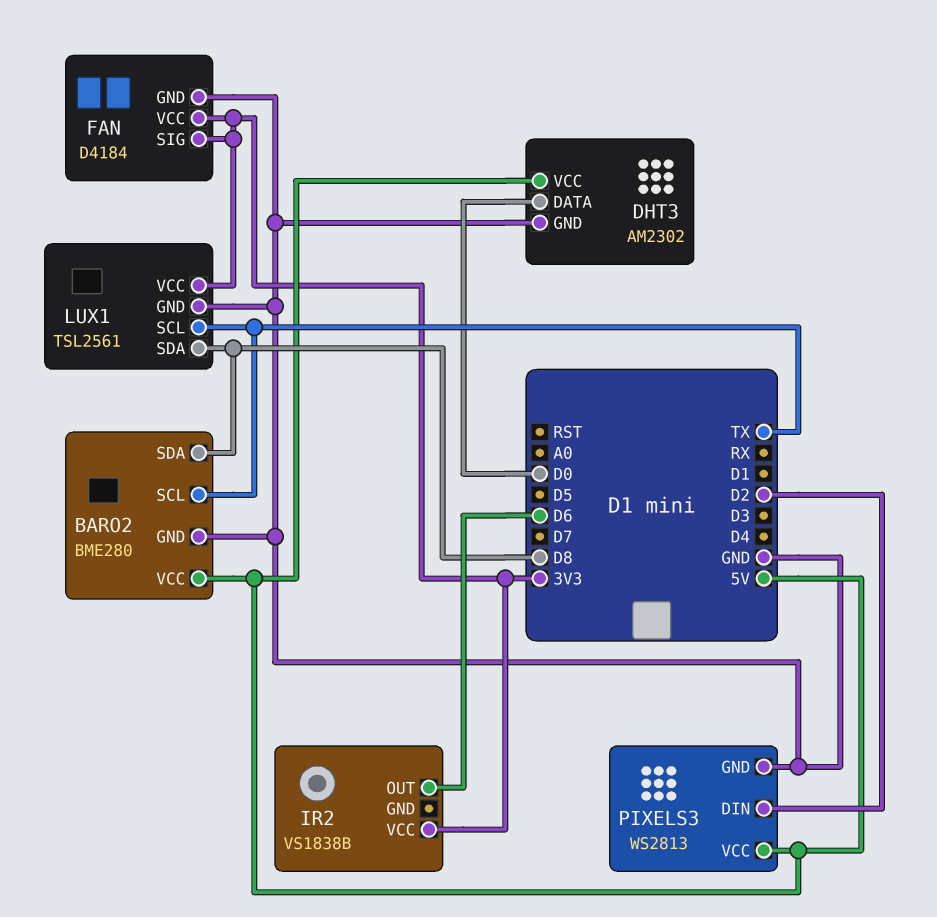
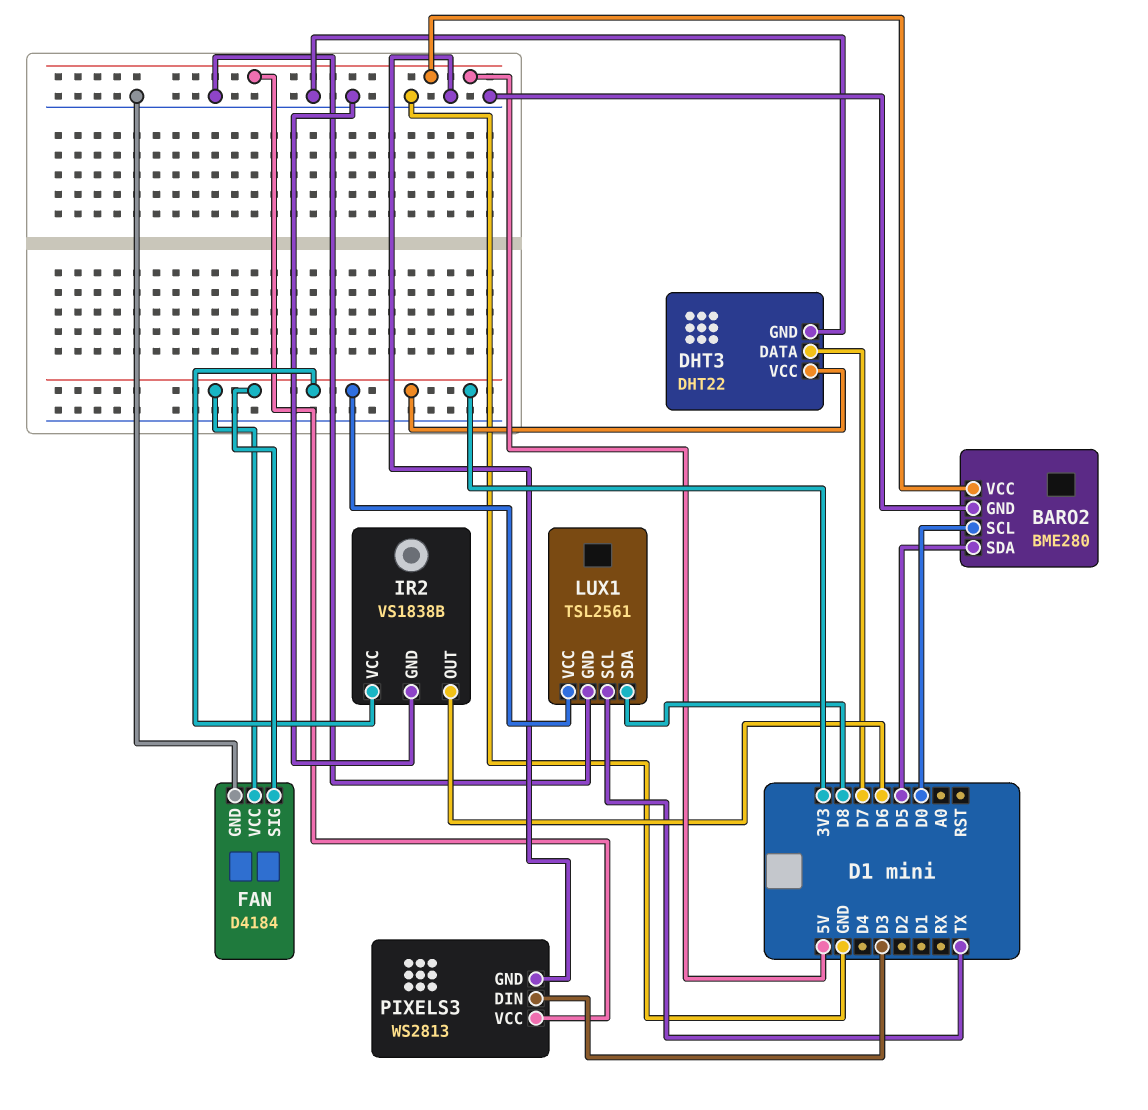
BARO2 pin SCL: TX -> D0
BARO2 pin SDA: D8 -> D5
DHT3: AM2302 -> DHT22
DHT3 pin DATA: D0 -> D7
DHT3 pin VCC: 5V -> 3V3
IR2 pin GND: none -> GND
PIXELS3 pin DIN: D2 -> D3

